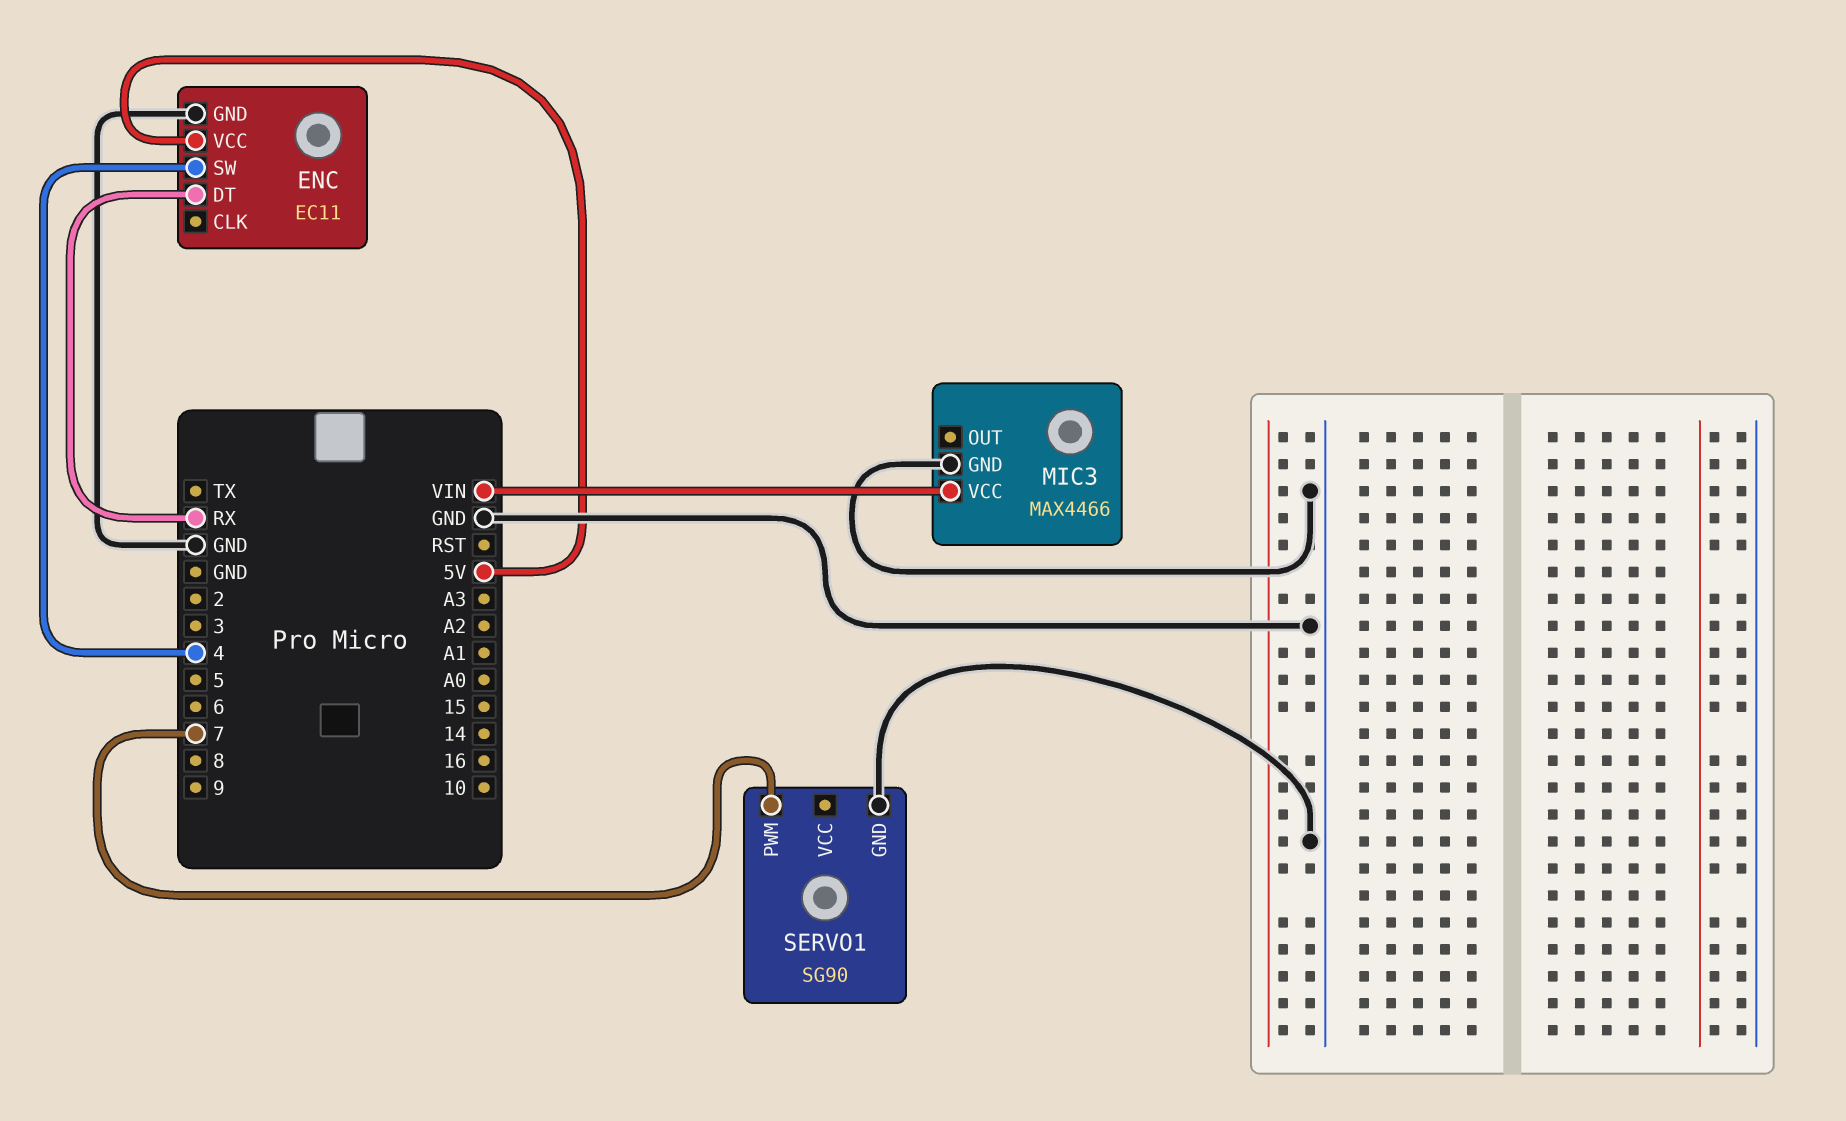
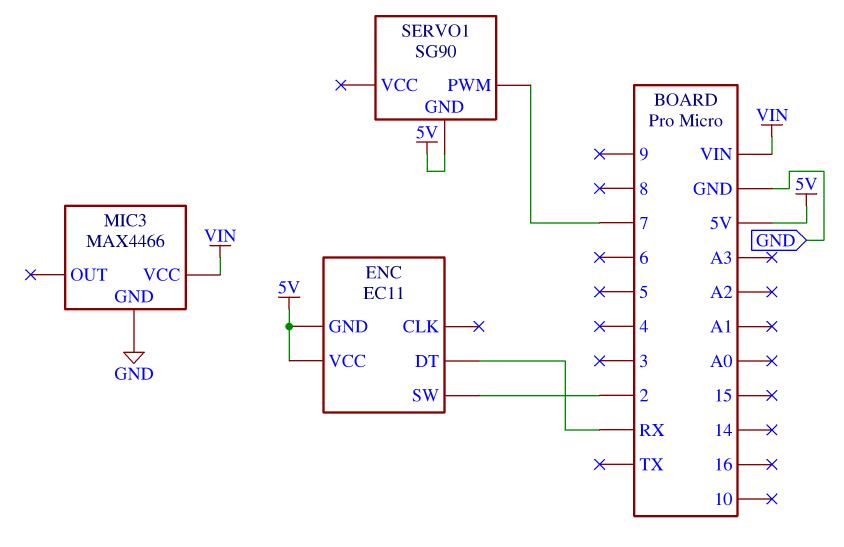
ENC pin GND: GND -> 5V
ENC pin SW: 4 -> 2
SERVO1 pin GND: GND -> 5V

